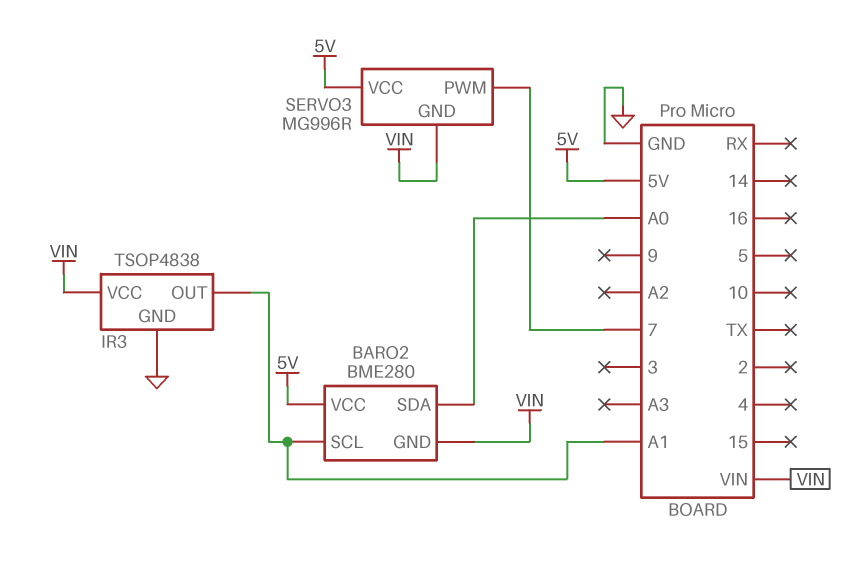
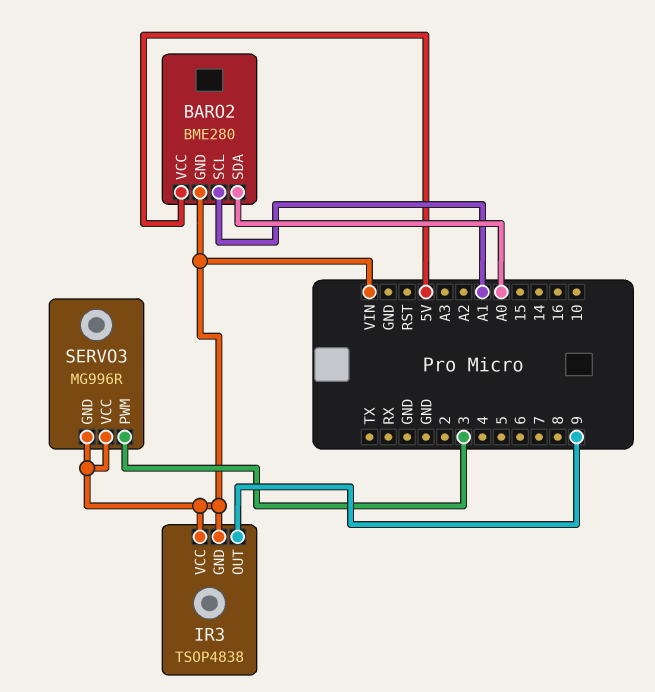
IR3 pin GND: GND -> VIN
IR3 pin OUT: A1 -> 9
SERVO3 pin PWM: 7 -> 3
SERVO3 pin VCC: 5V -> VIN

